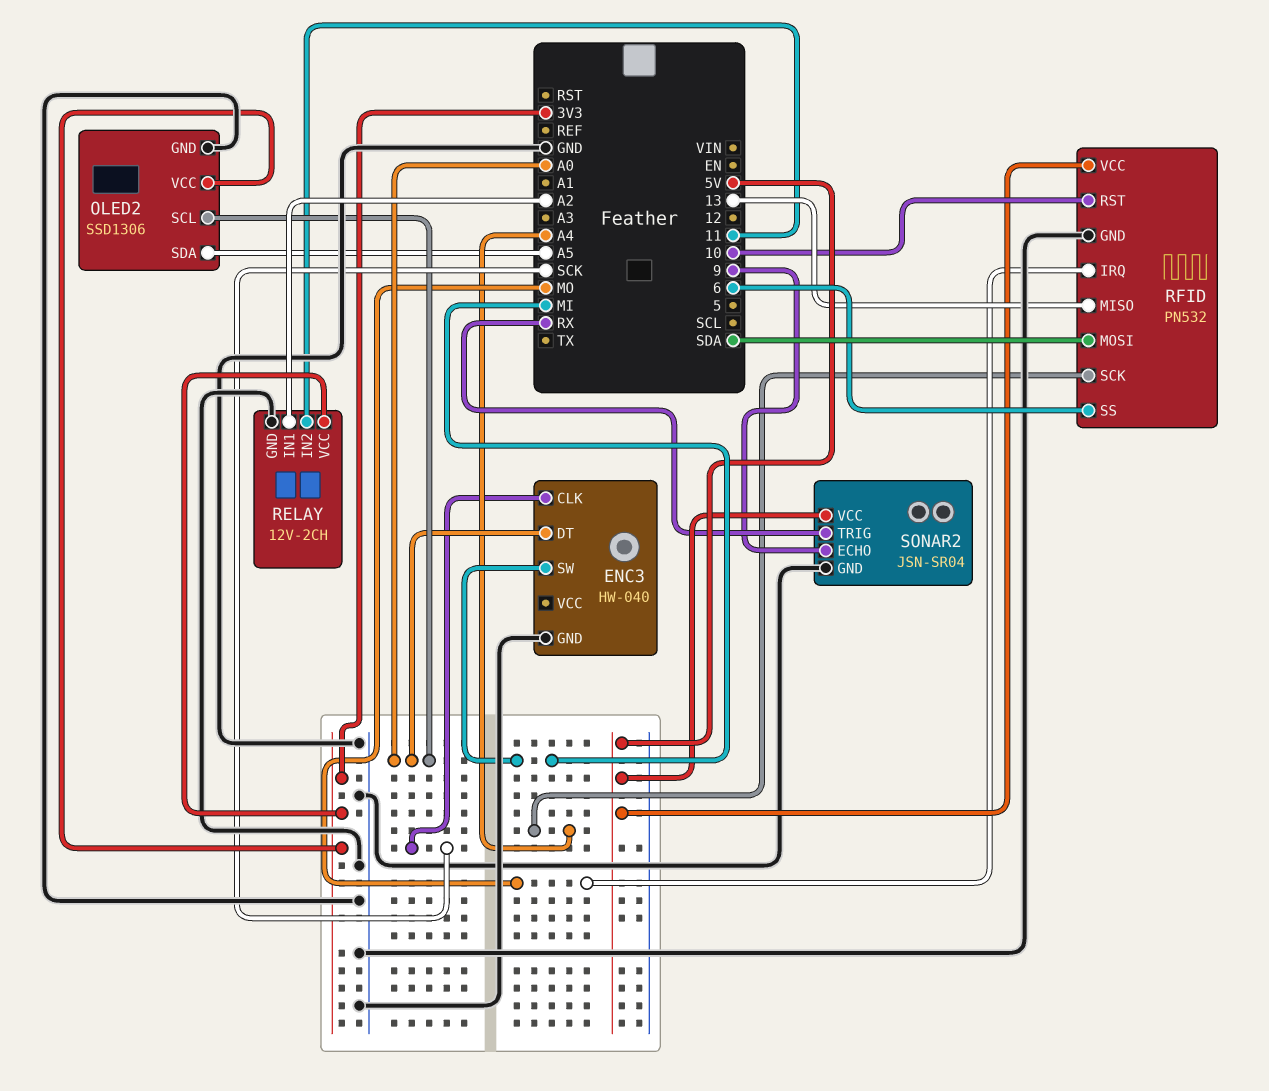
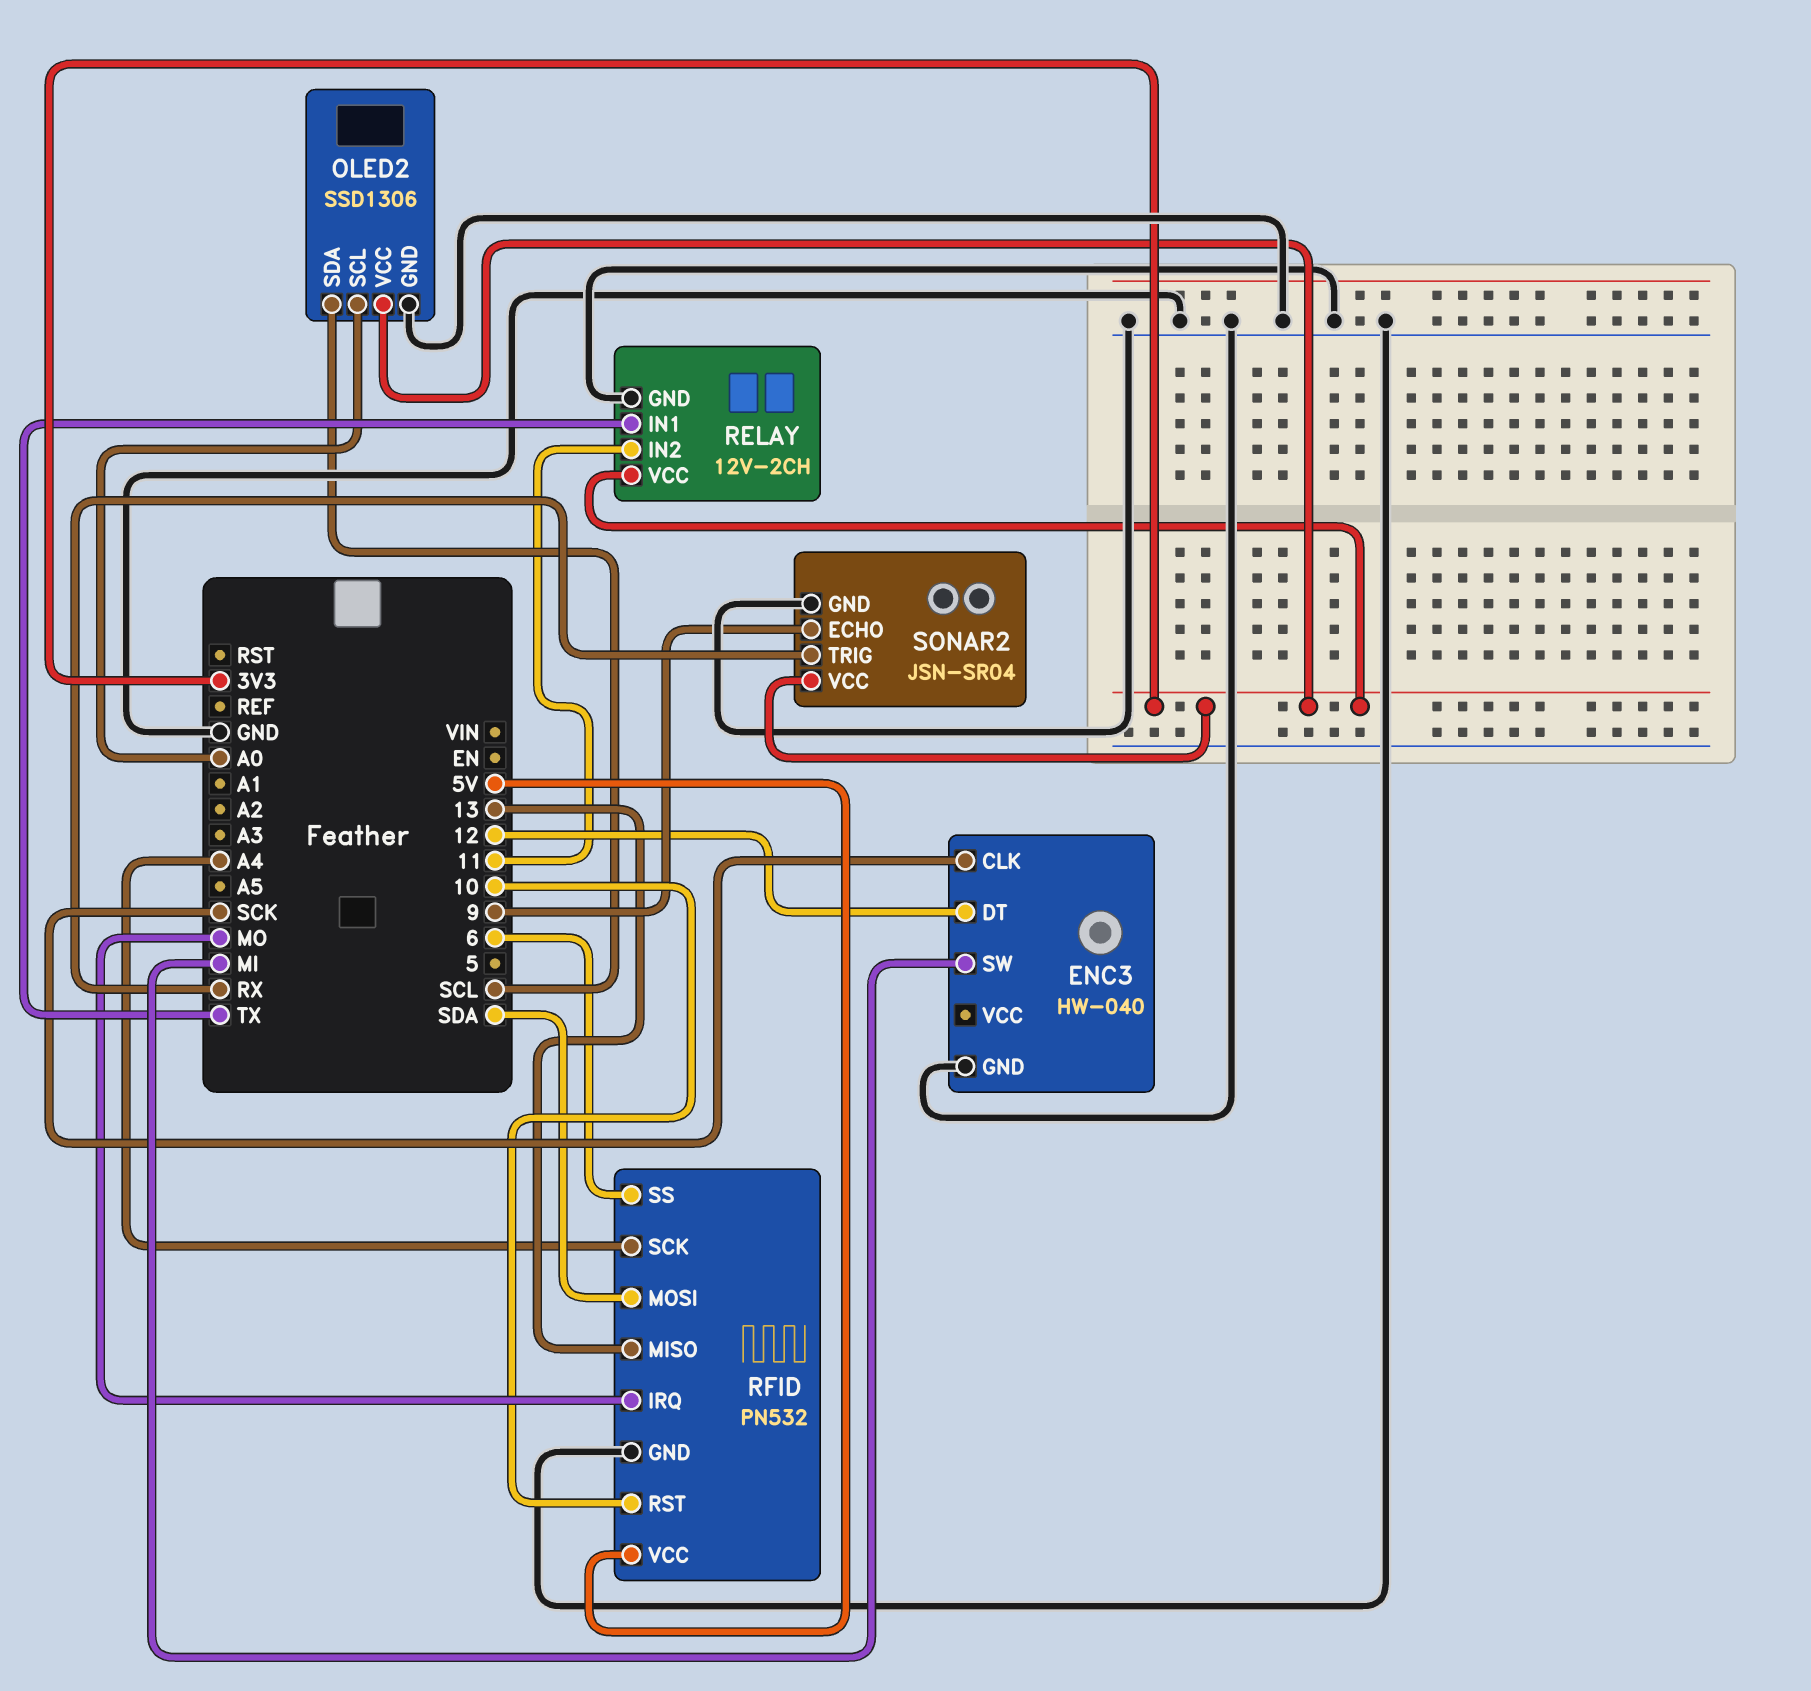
ENC3 pin DT: A0 -> 12
OLED2 pin SDA: A5 -> SCL
RELAY pin IN1: A2 -> TX
SONAR2 pin VCC: 5V -> 3V3

